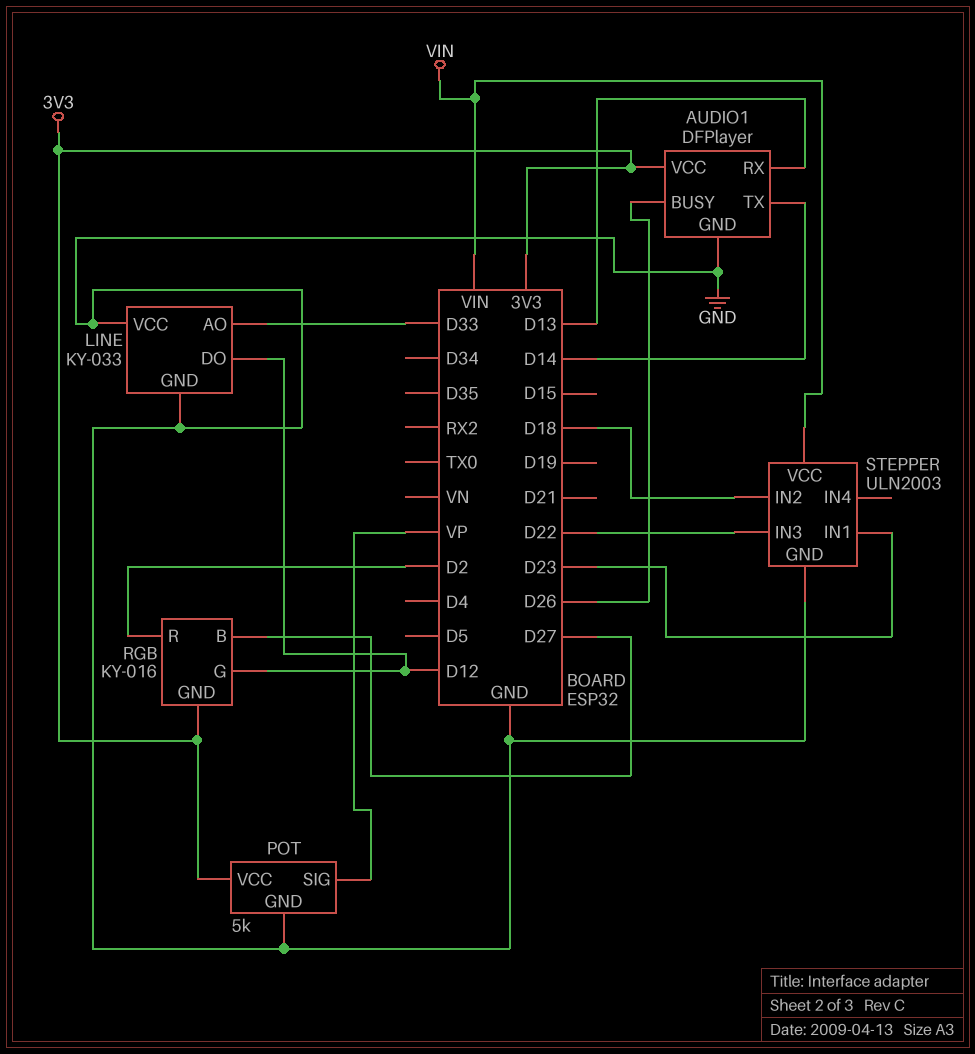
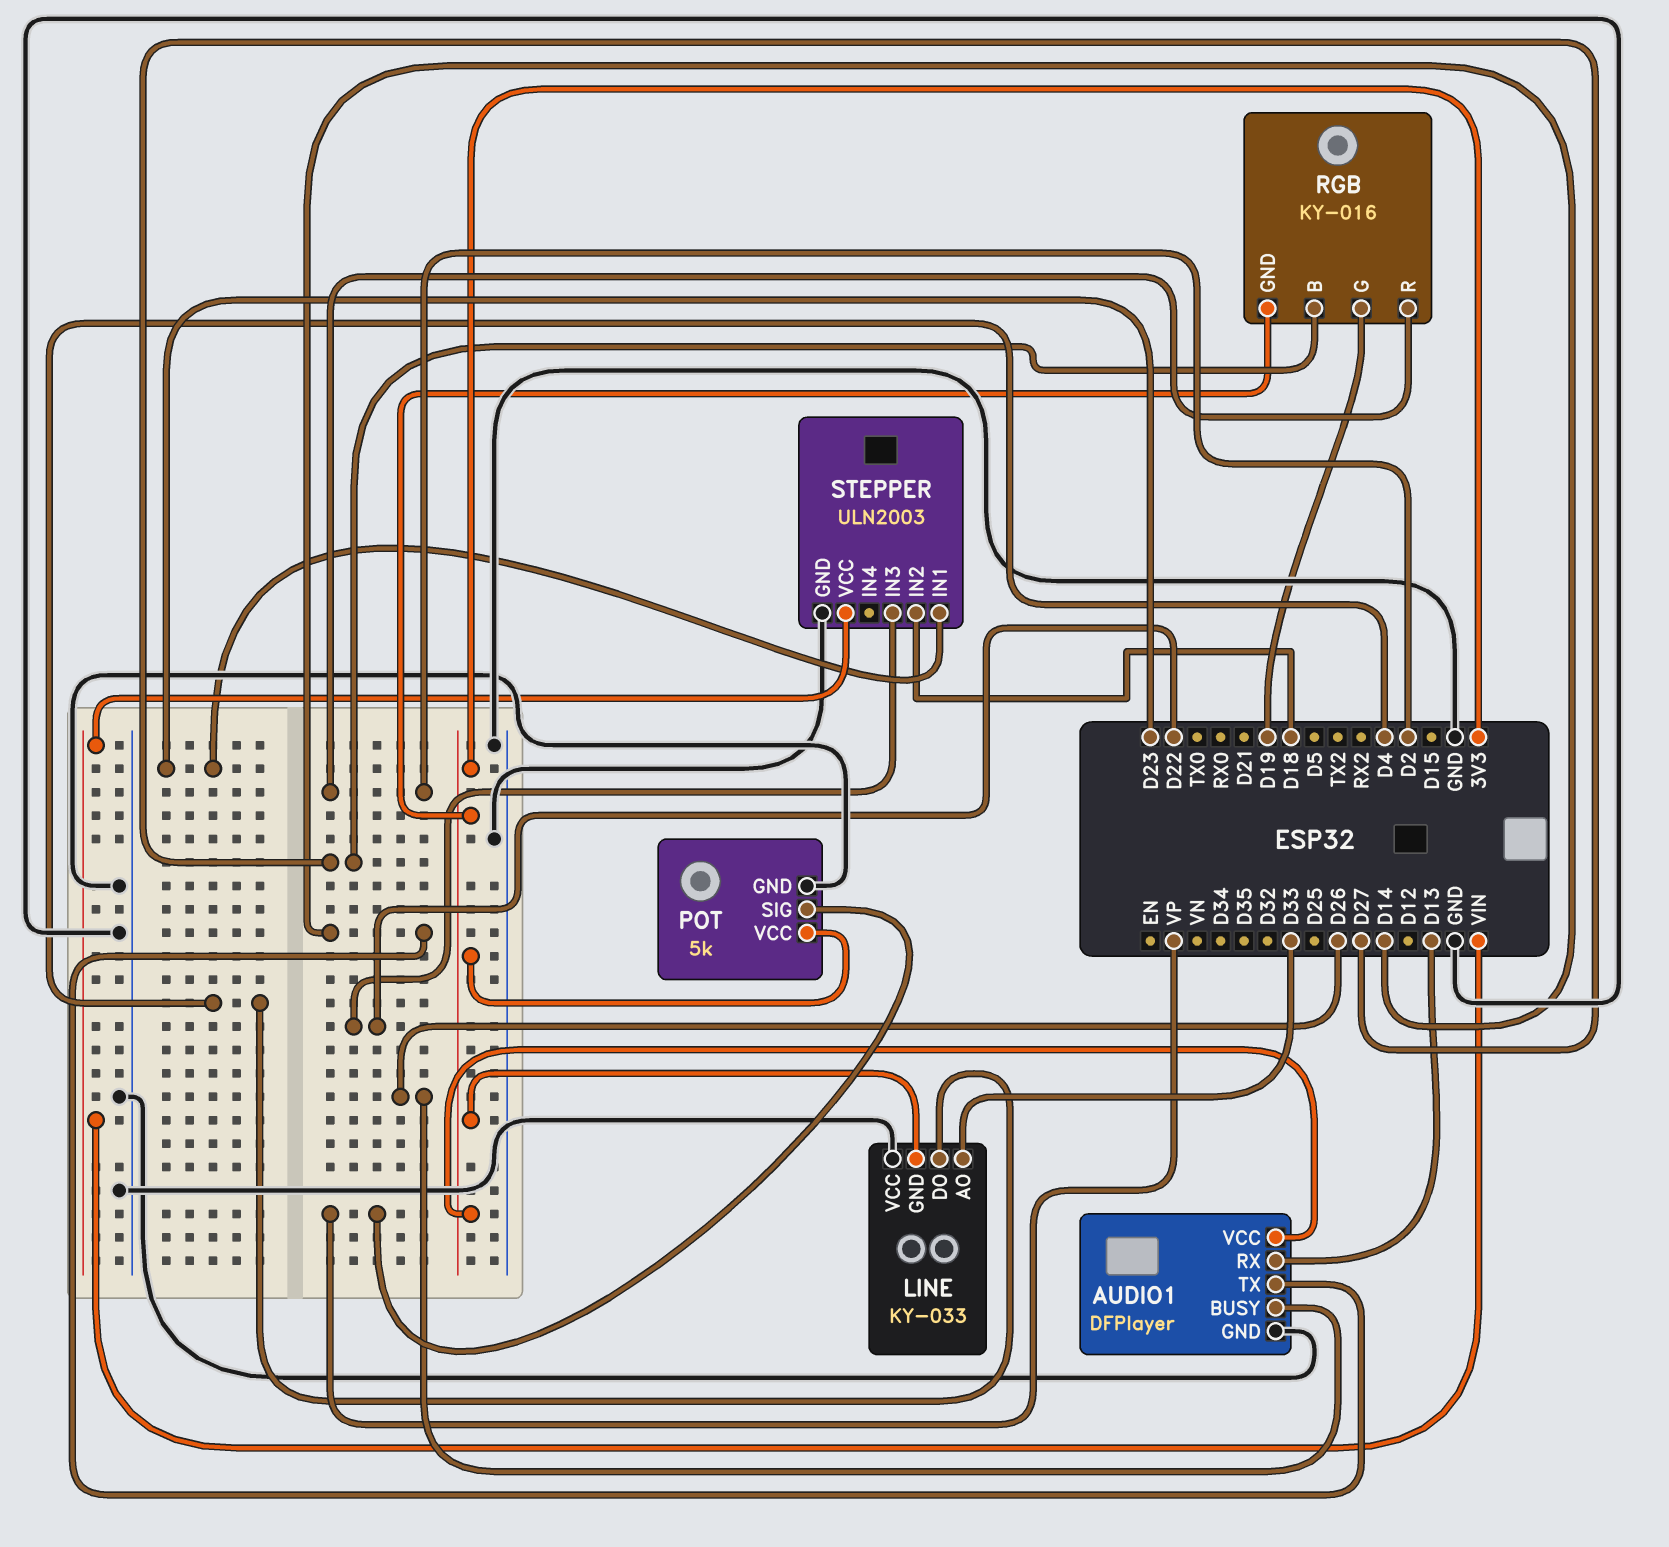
LINE pin DO: D12 -> D4
LINE pin GND: GND -> 3V3
RGB pin G: D12 -> D19

